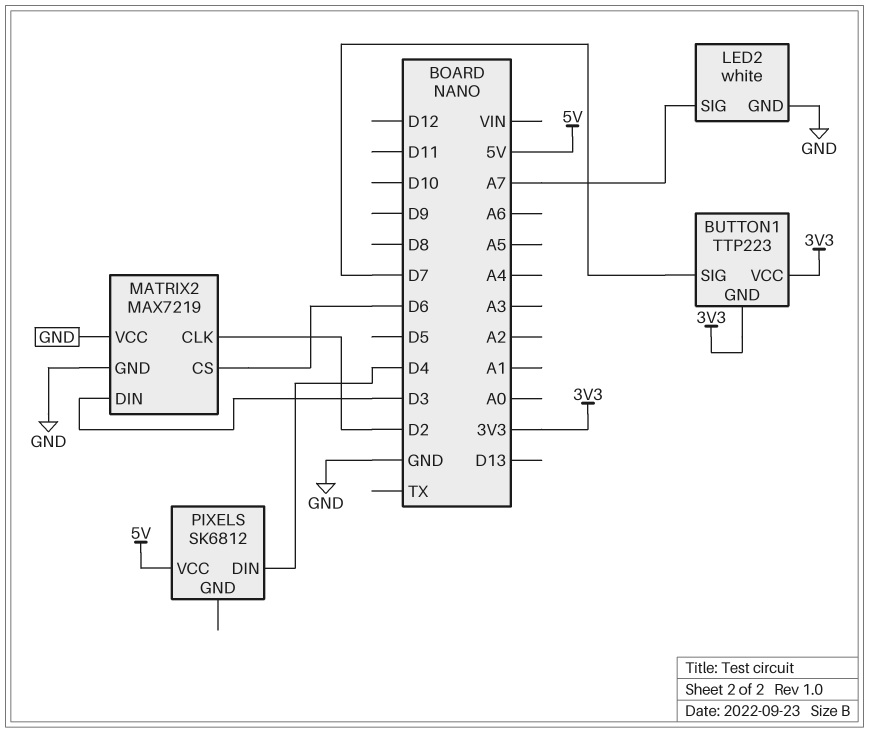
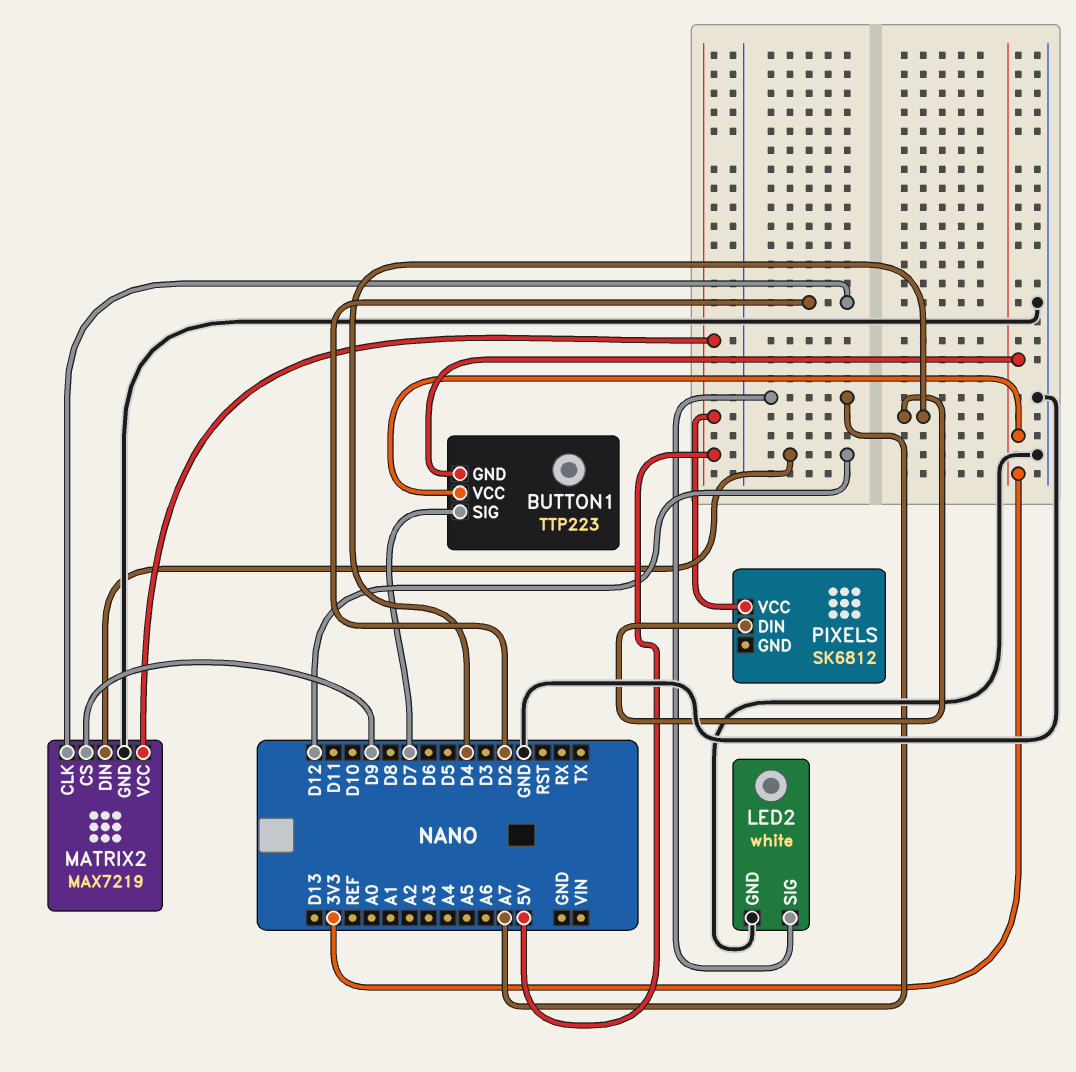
MATRIX2 pin CS: D6 -> D9
MATRIX2 pin DIN: D3 -> D12
MATRIX2 pin VCC: GND -> 5V

